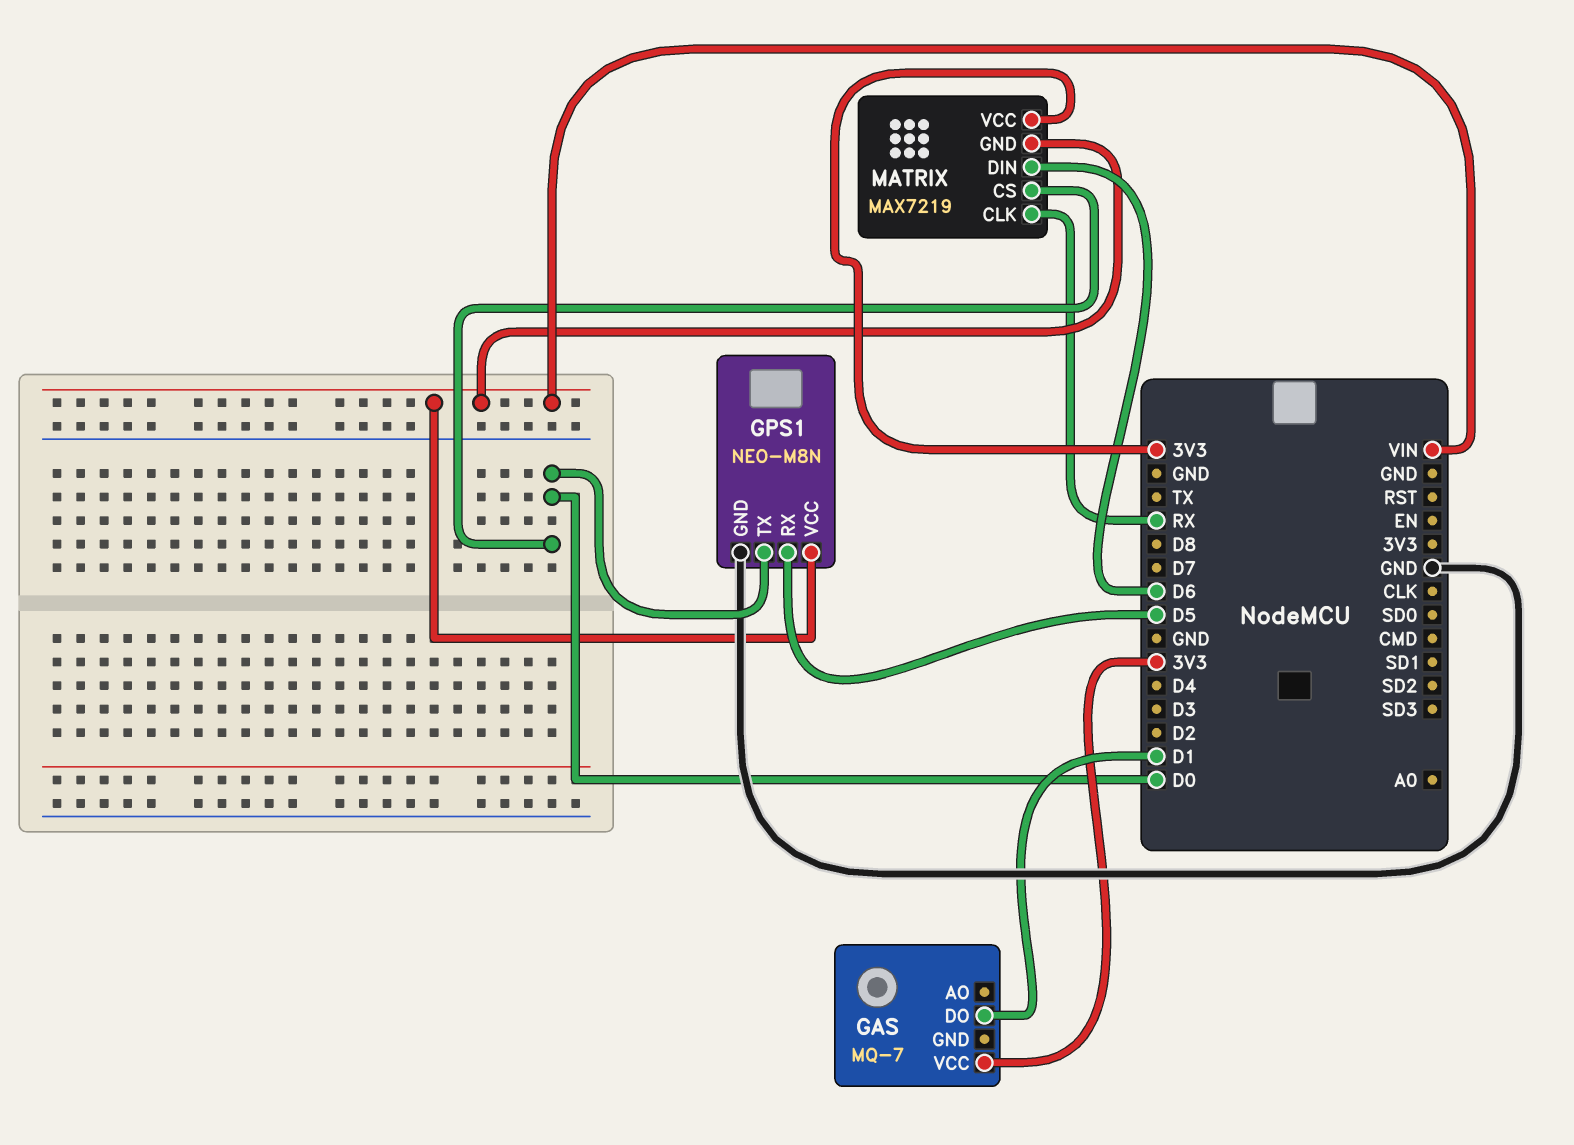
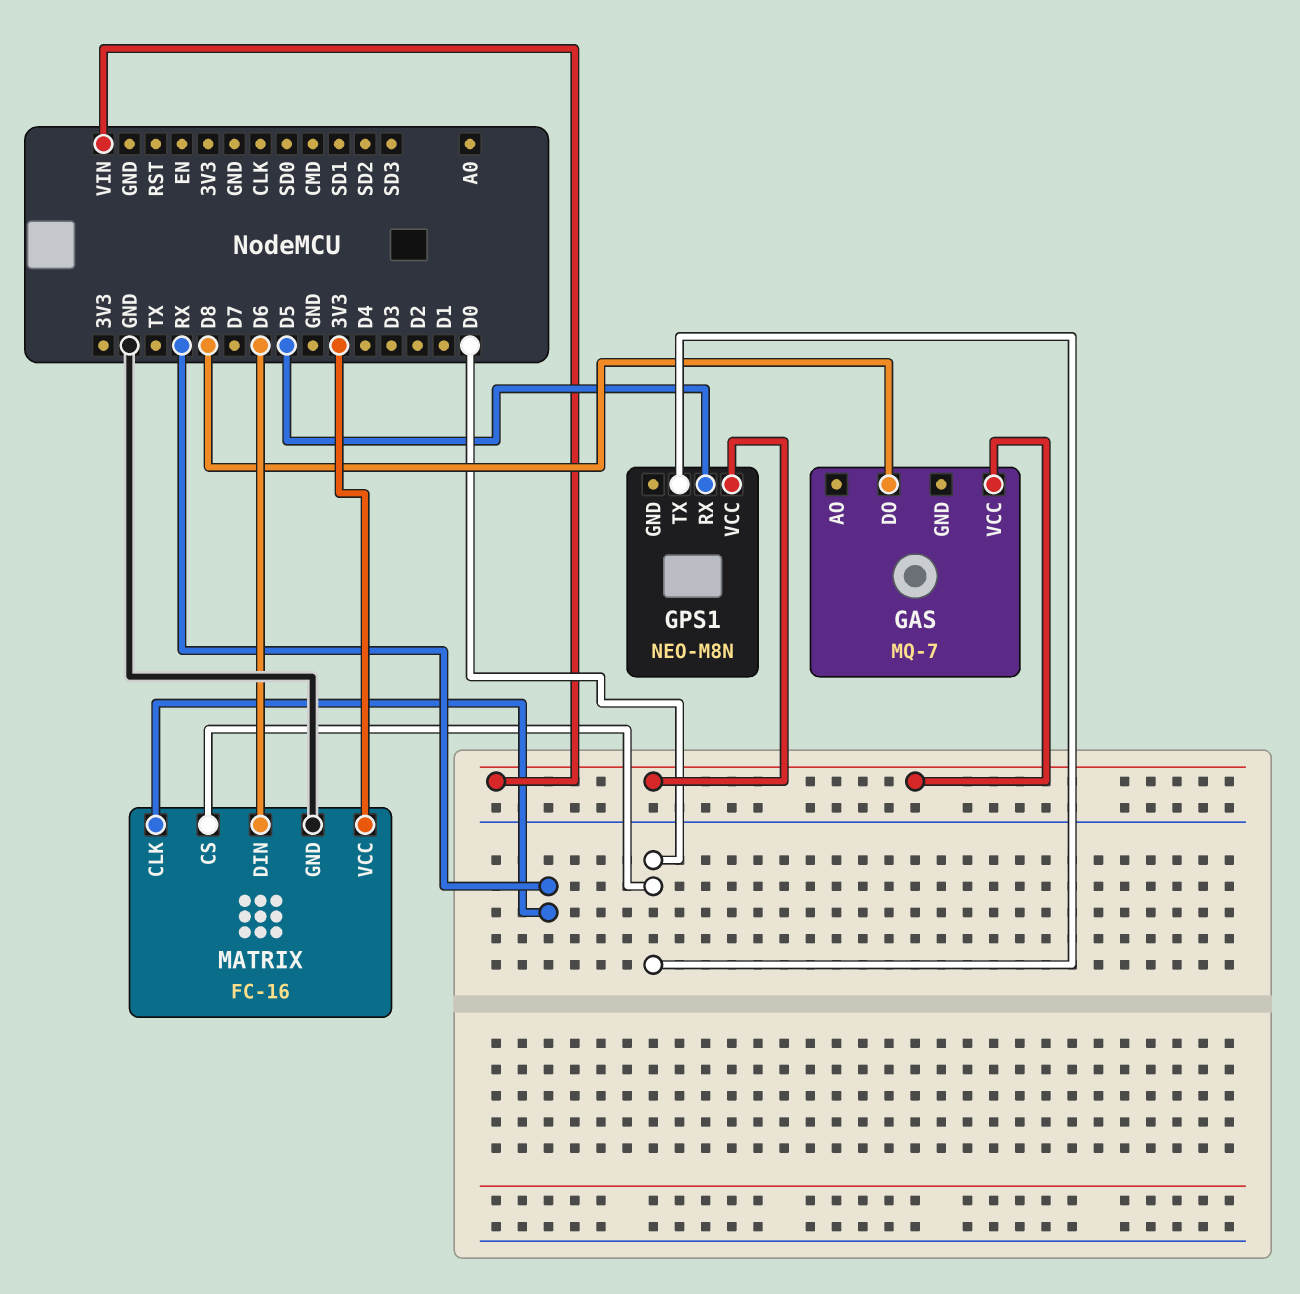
GAS pin DO: D1 -> D8
GAS pin VCC: 3V3 -> VIN
GPS1 pin GND: GND -> none
MATRIX: MAX7219 -> FC-16
MATRIX pin GND: VIN -> GND

